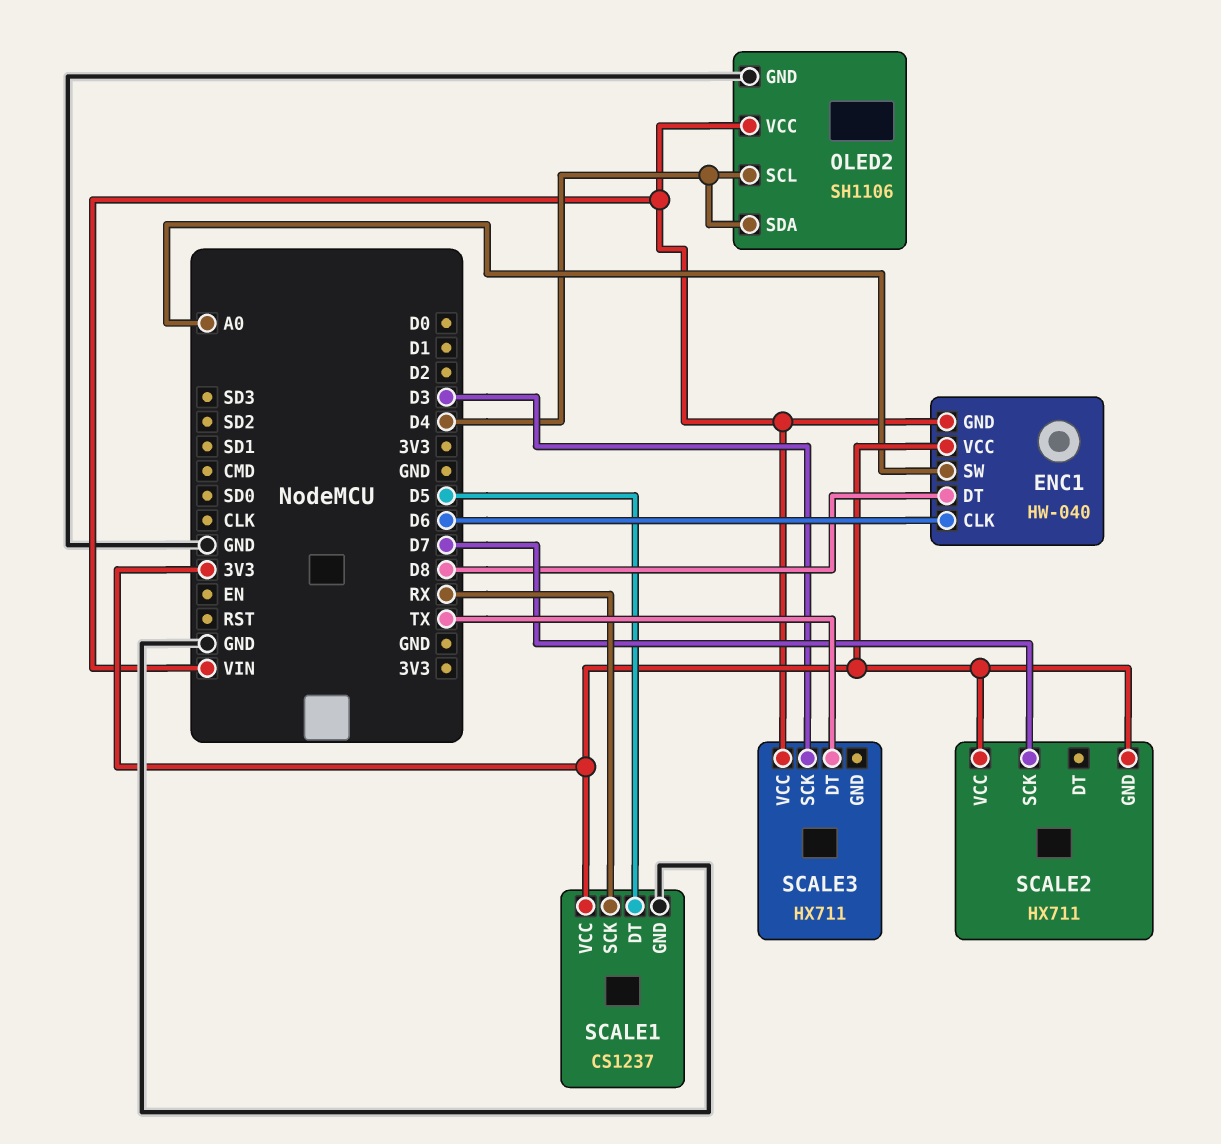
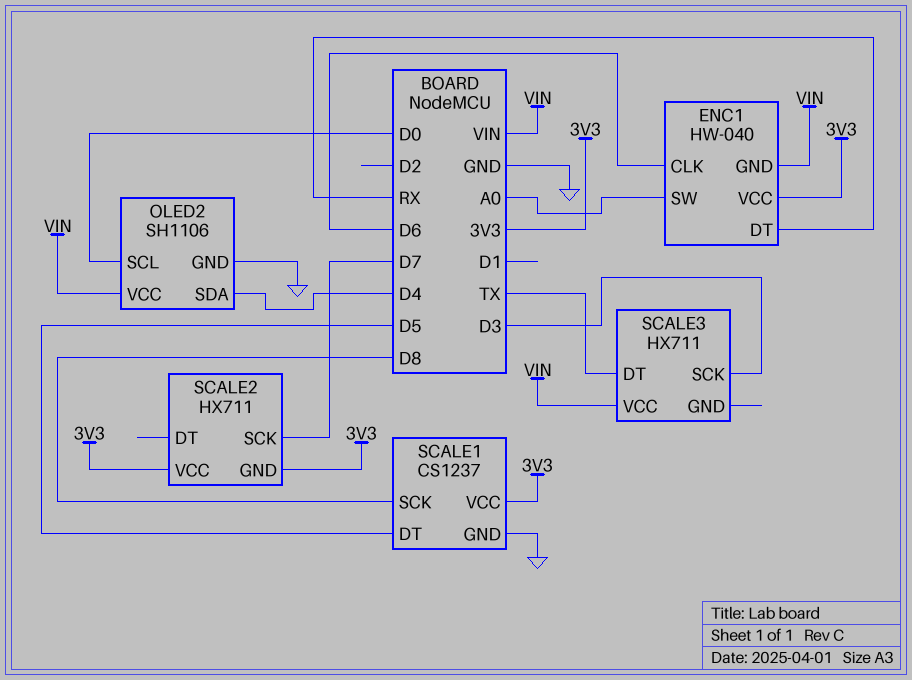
ENC1 pin DT: D8 -> RX
OLED2 pin SCL: D4 -> D0
SCALE1 pin SCK: RX -> D8

